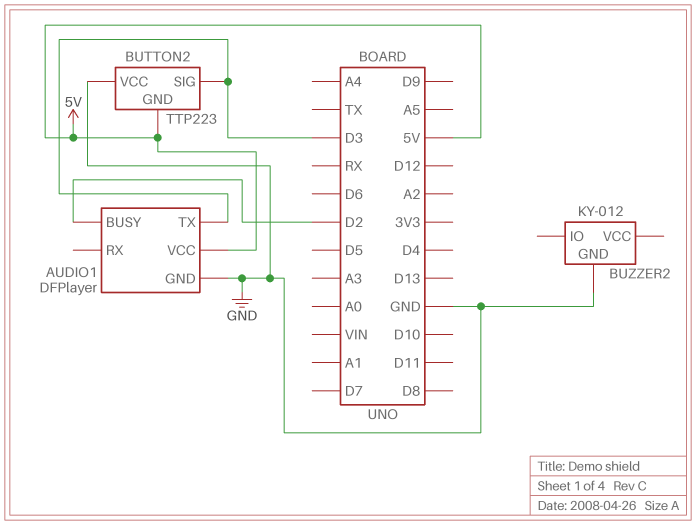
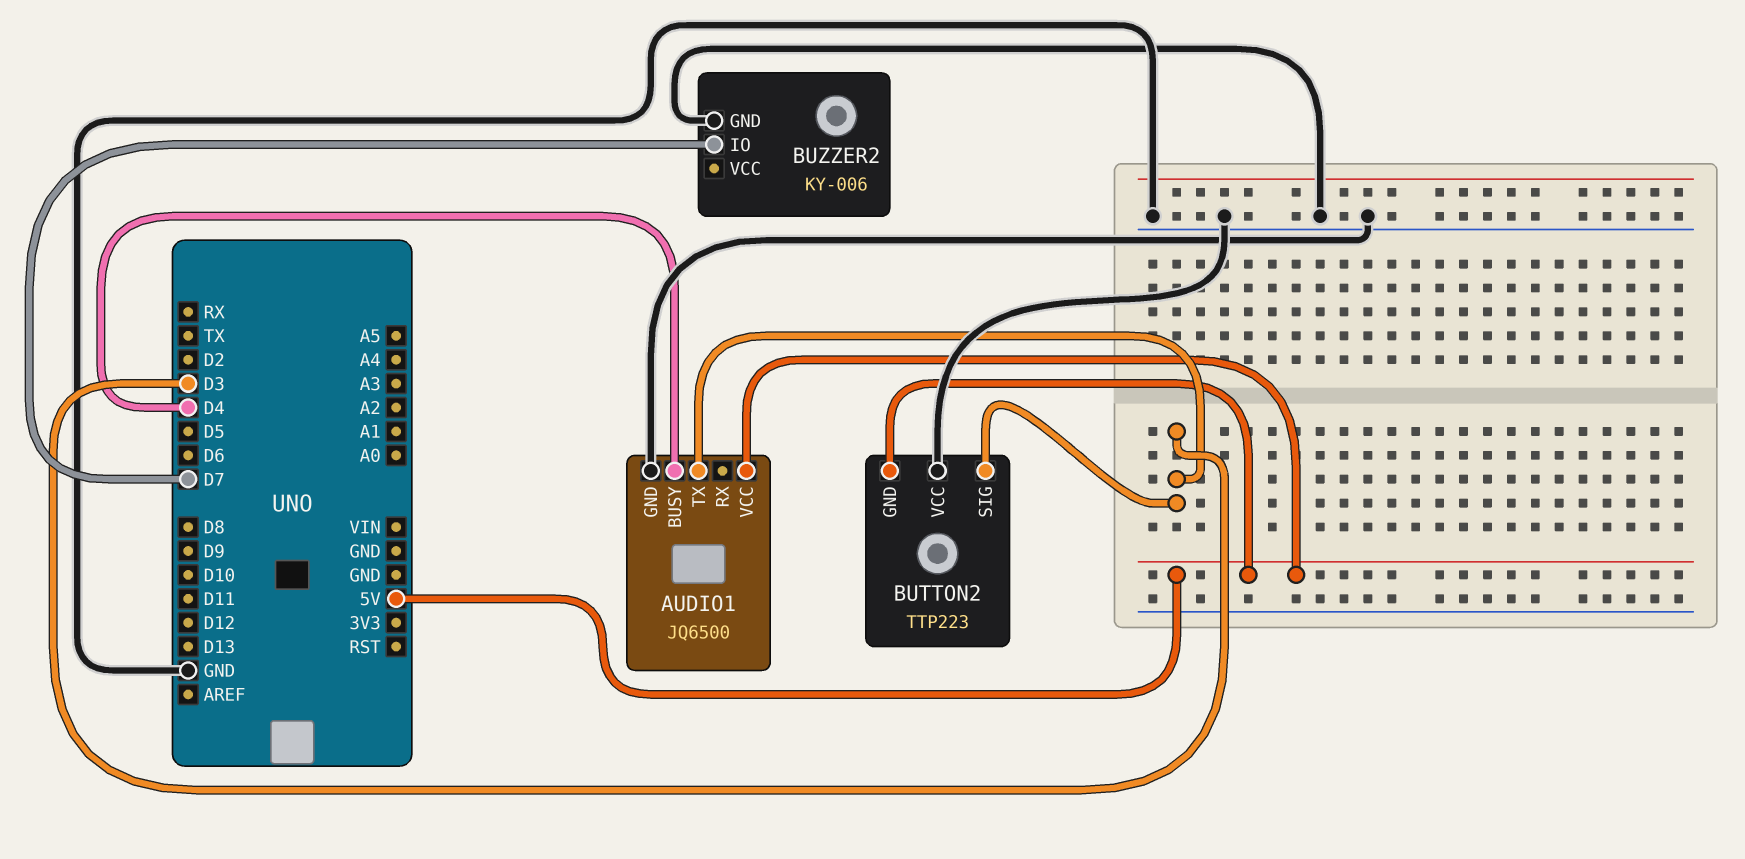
AUDIO1: DFPlayer -> JQ6500
AUDIO1 pin BUSY: D2 -> D4
BUZZER2: KY-012 -> KY-006
BUZZER2 pin IO: none -> D7

